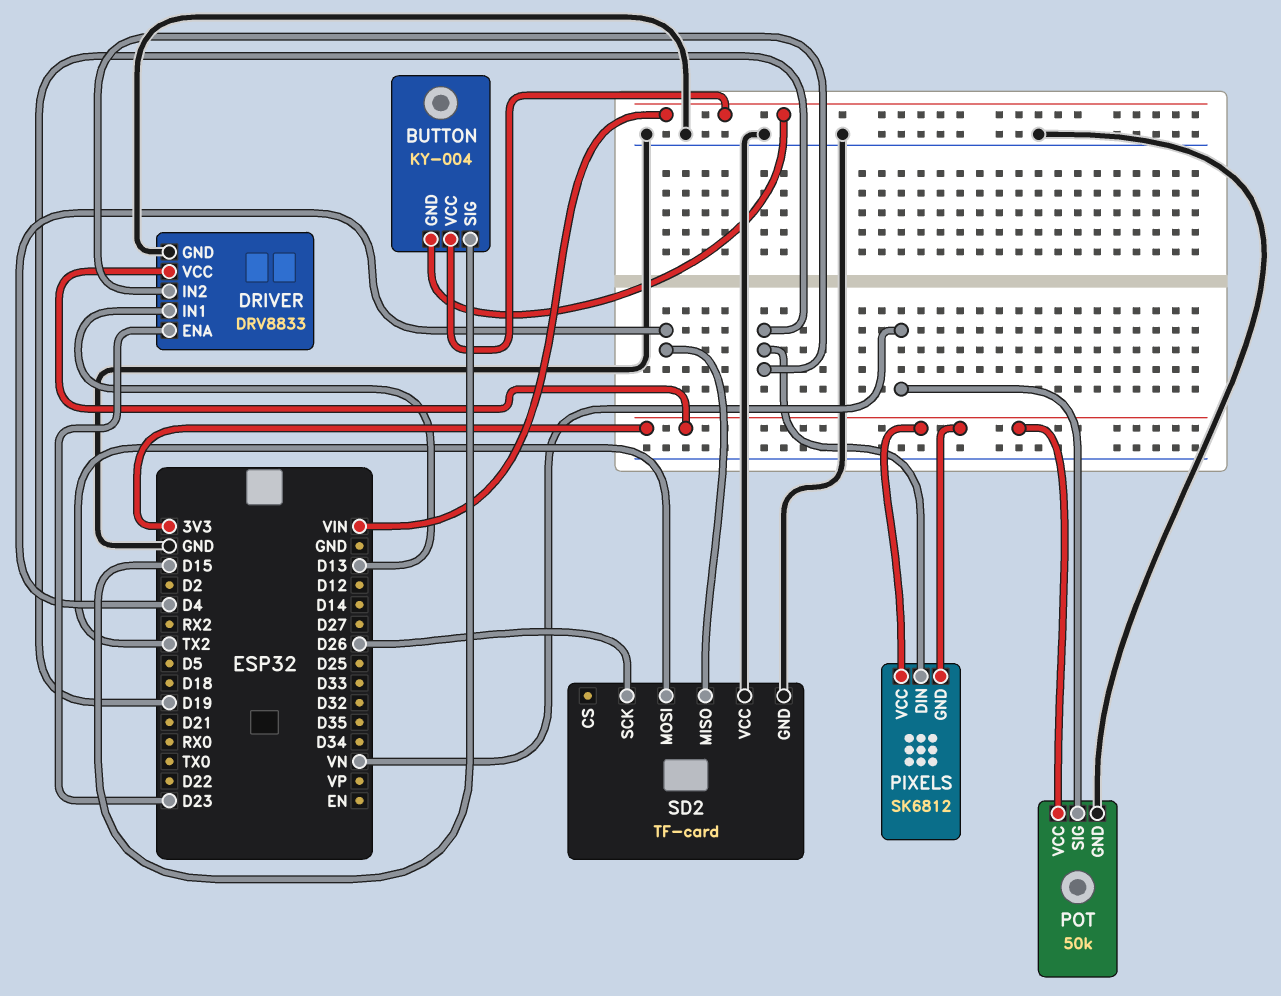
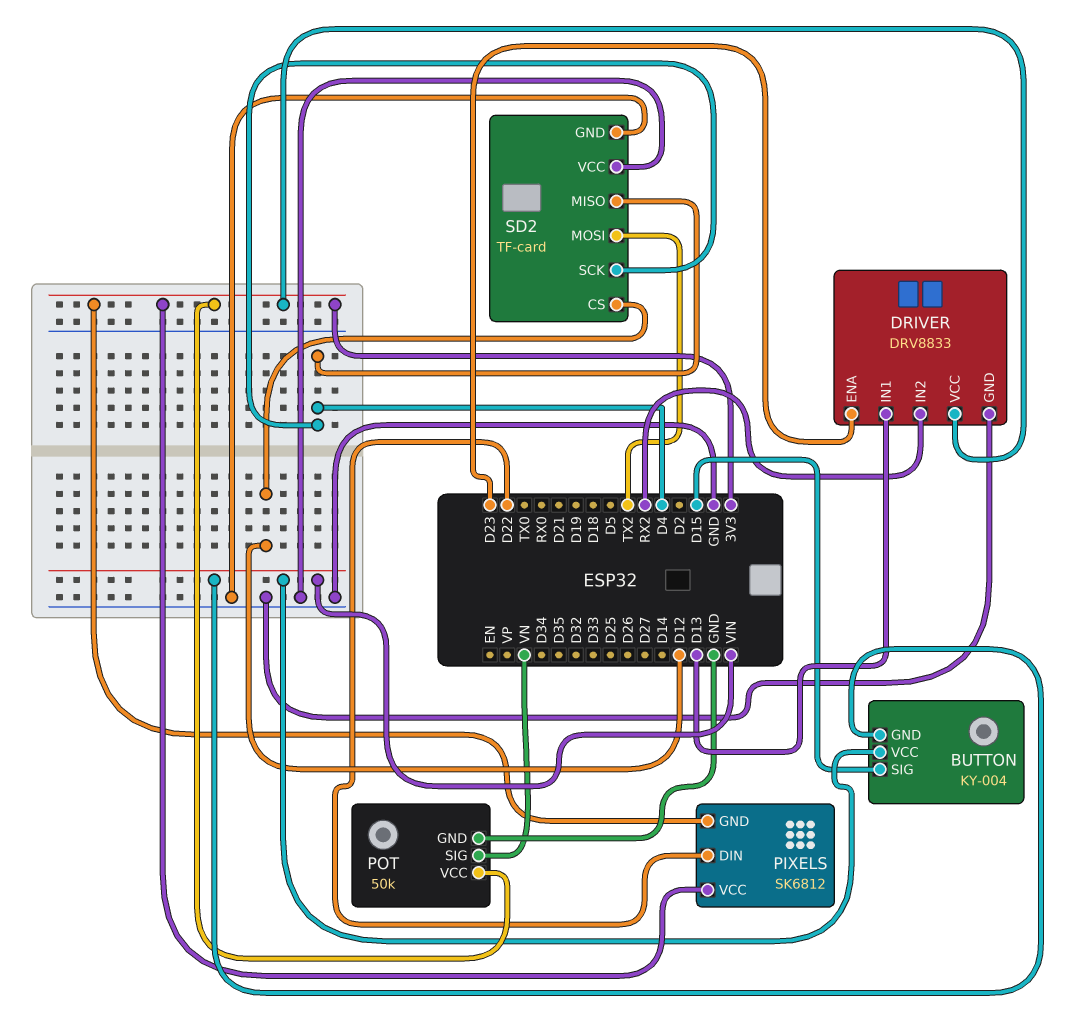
DRIVER pin IN2: D19 -> RX2
PIXELS pin DIN: D19 -> D22
SD2 pin CS: none -> D12
SD2 pin SCK: D26 -> D4

